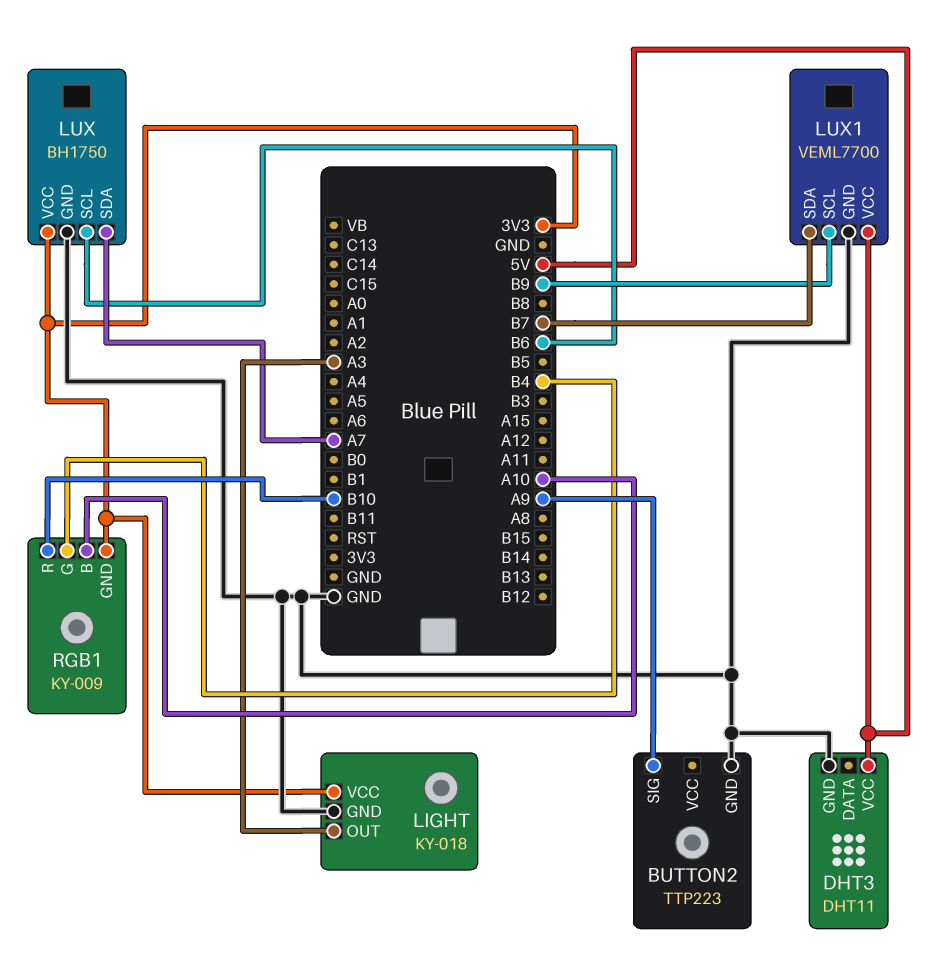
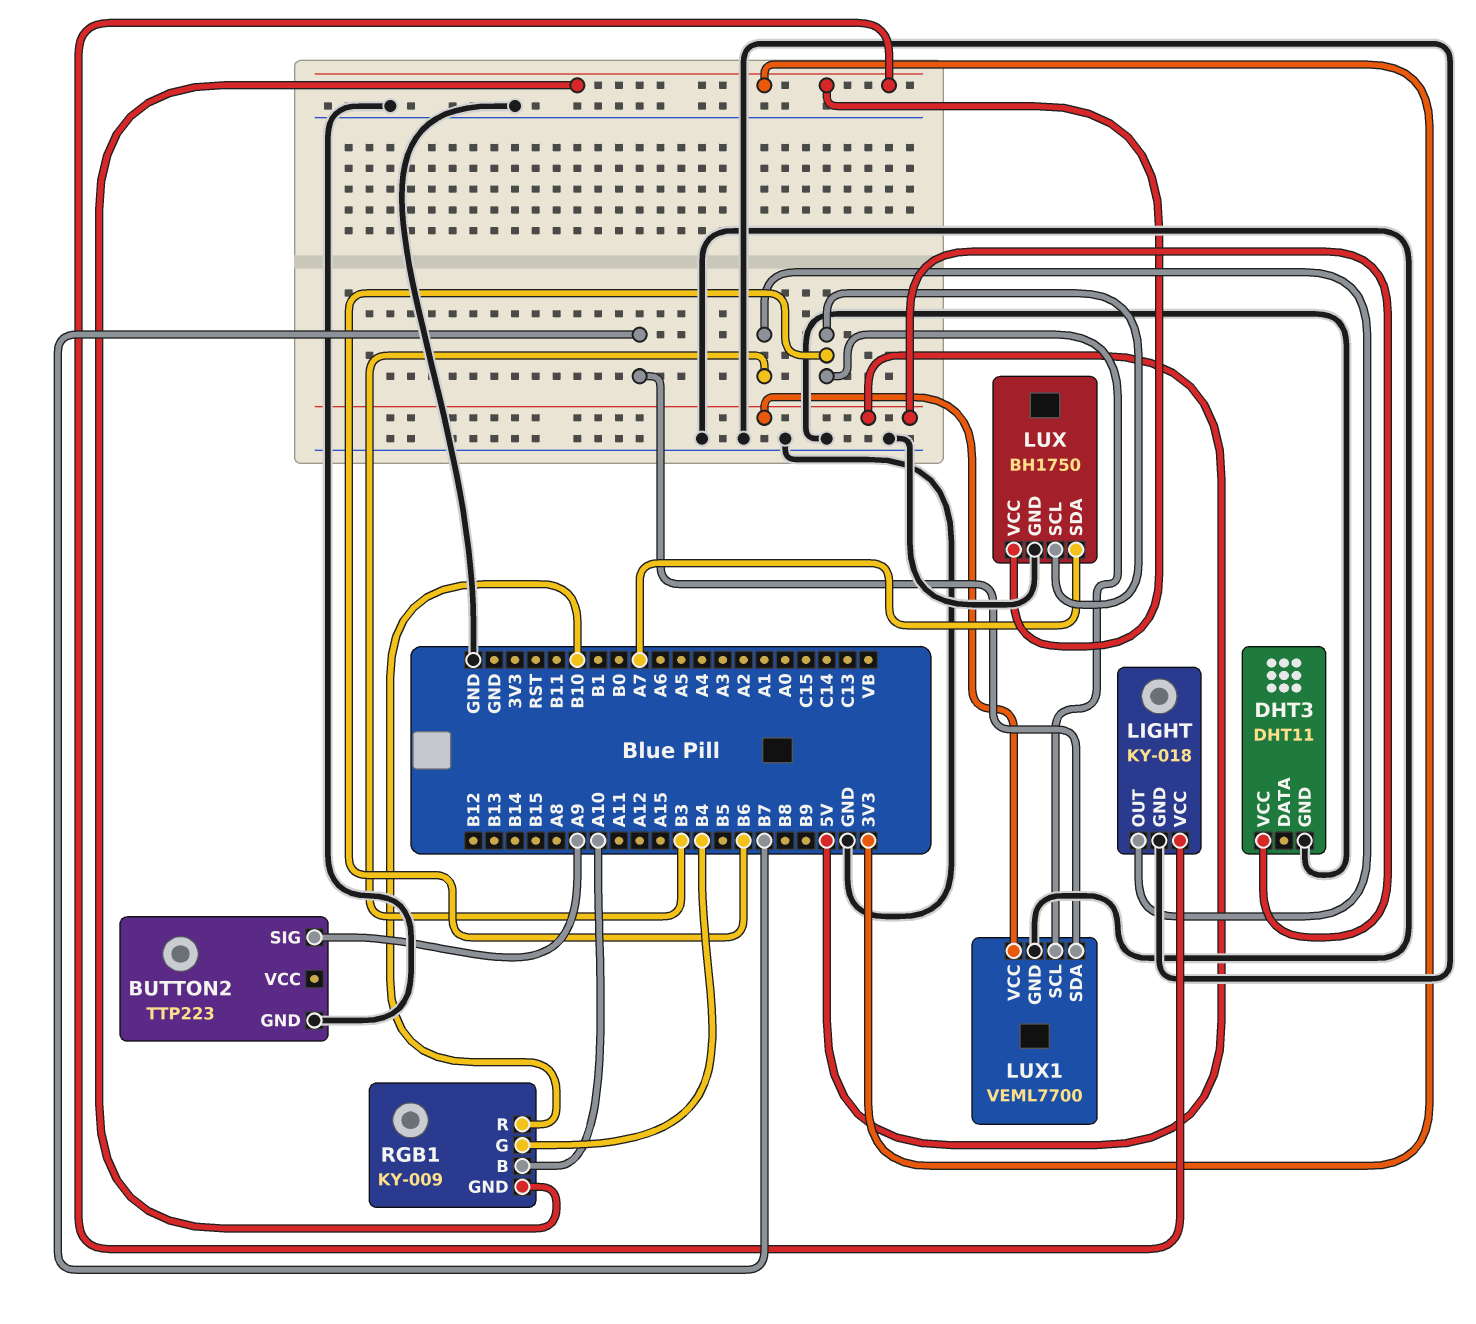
LIGHT pin OUT: A3 -> B3
LUX1 pin SCL: B9 -> B6

